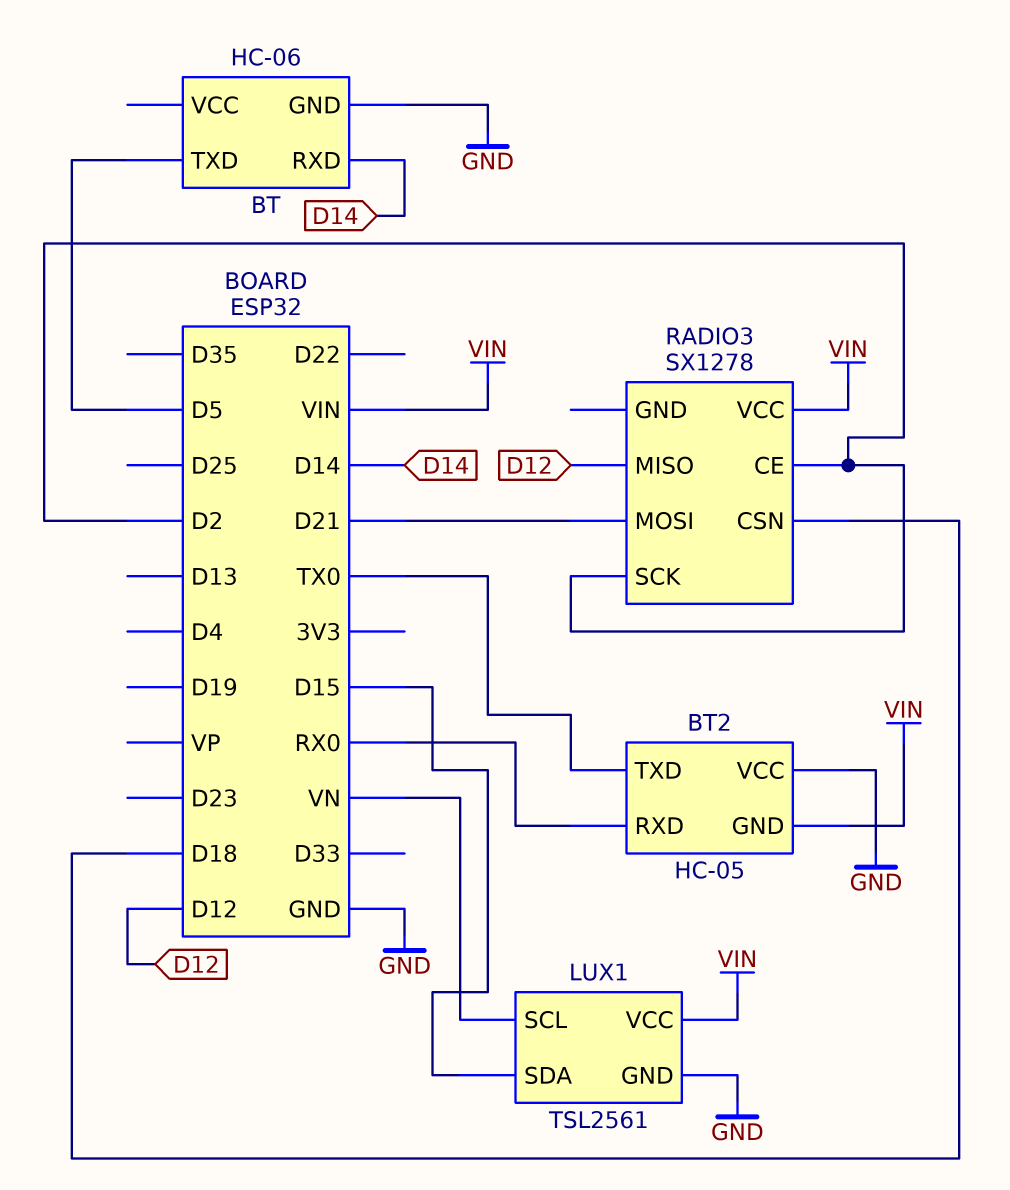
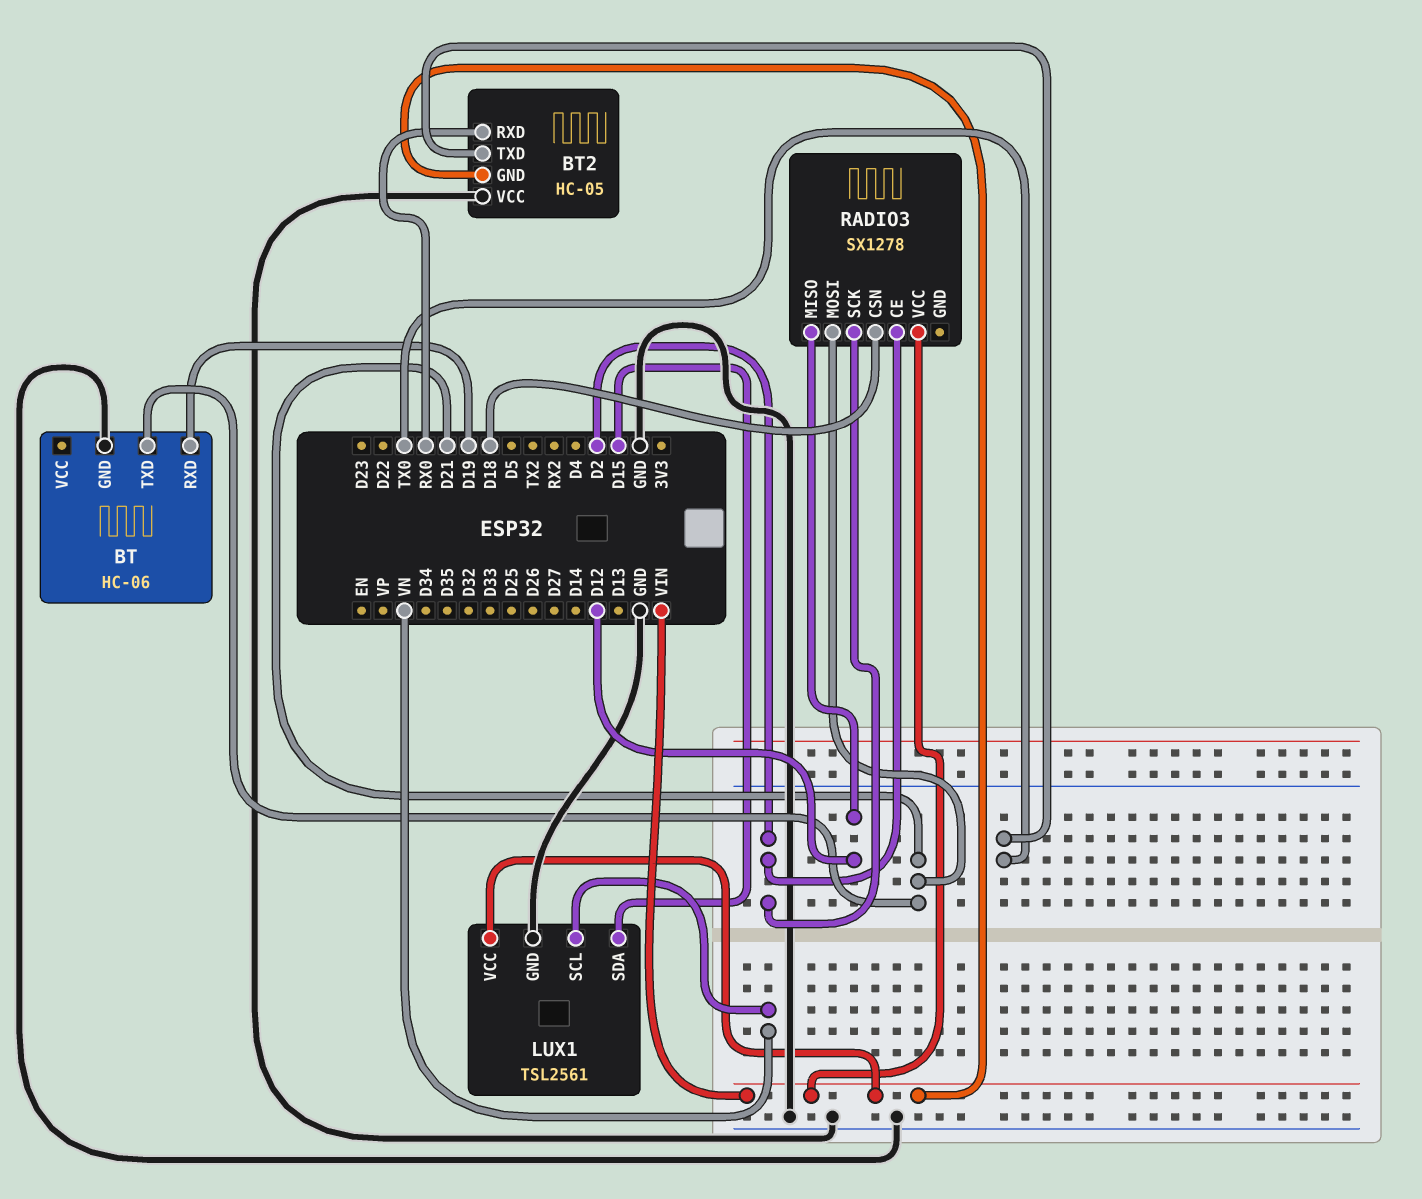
BT pin RXD: D14 -> D19
BT pin TXD: D5 -> D21

